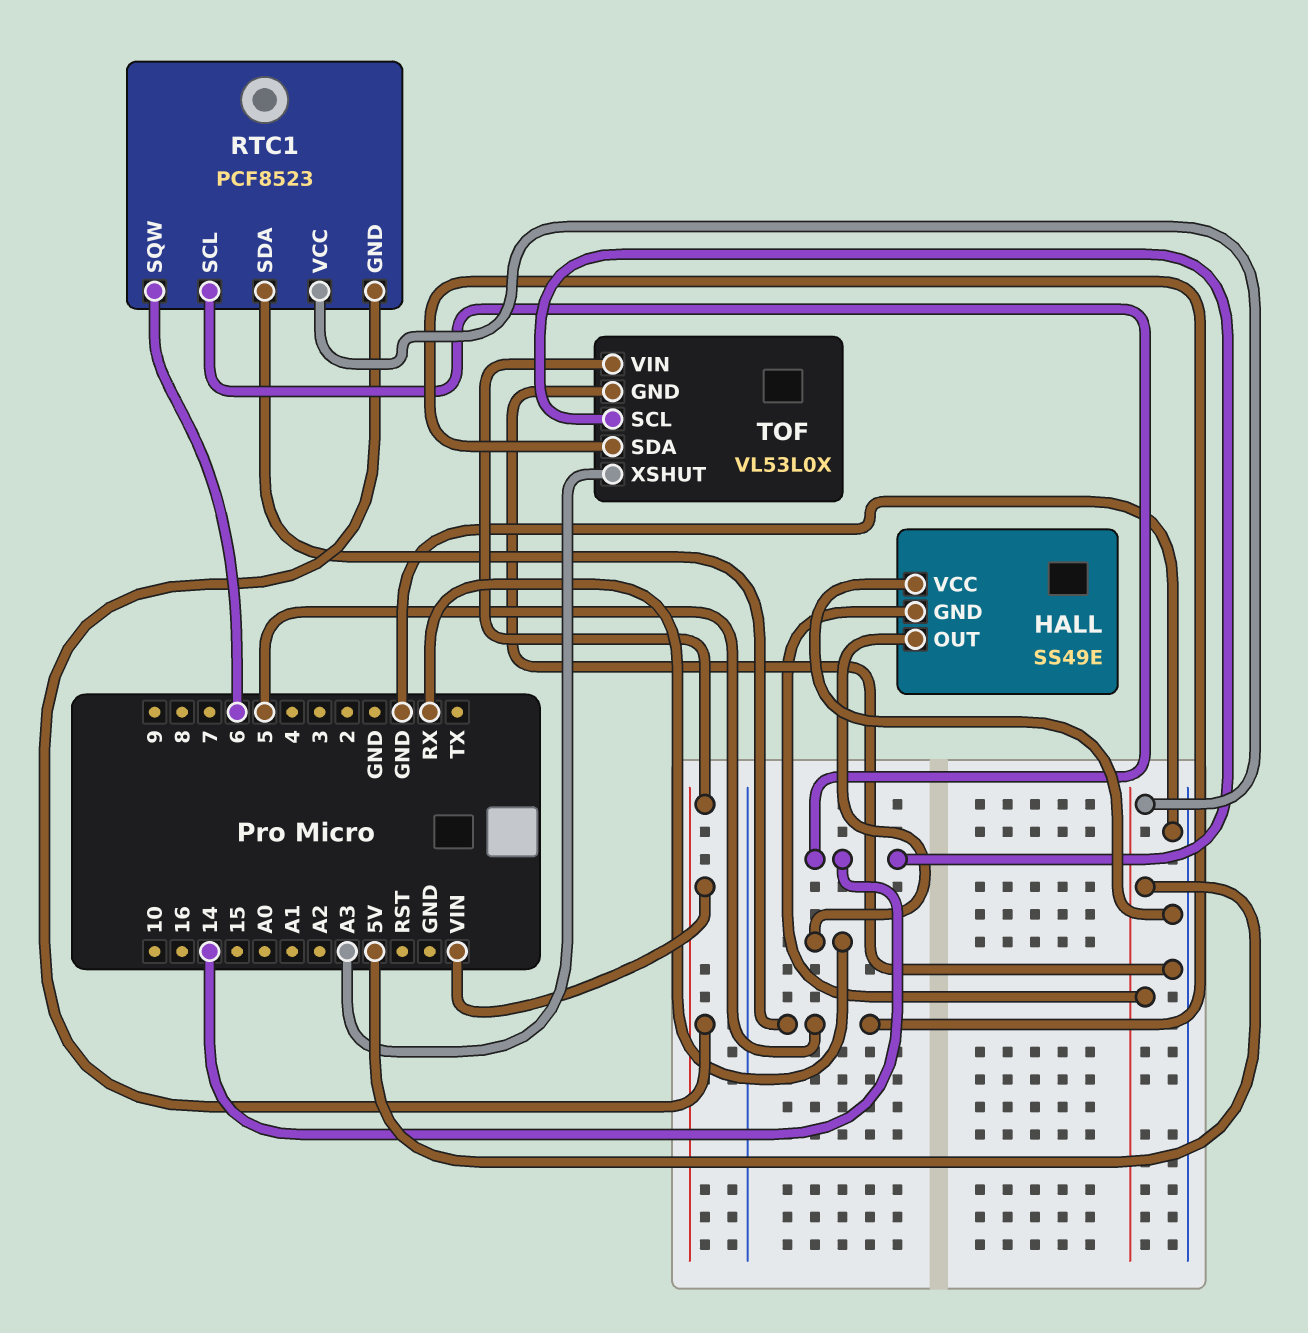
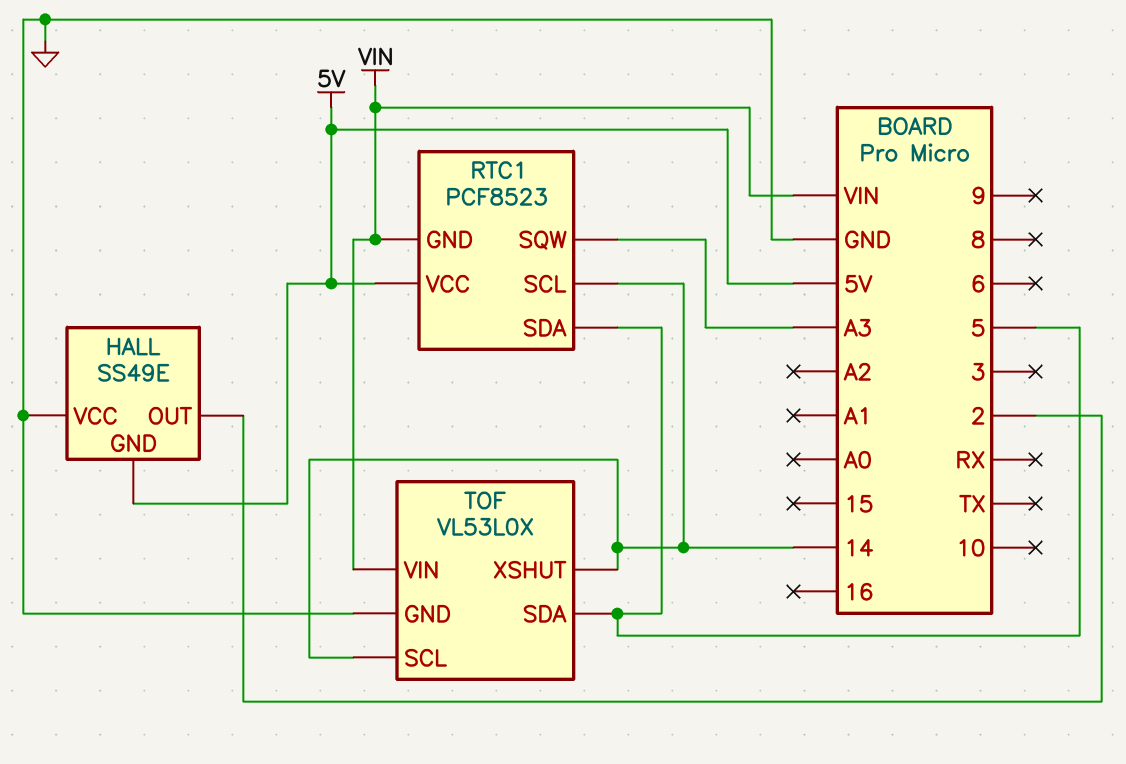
HALL pin OUT: RX -> 2
RTC1 pin SQW: 6 -> A3
TOF pin XSHUT: A3 -> 14

